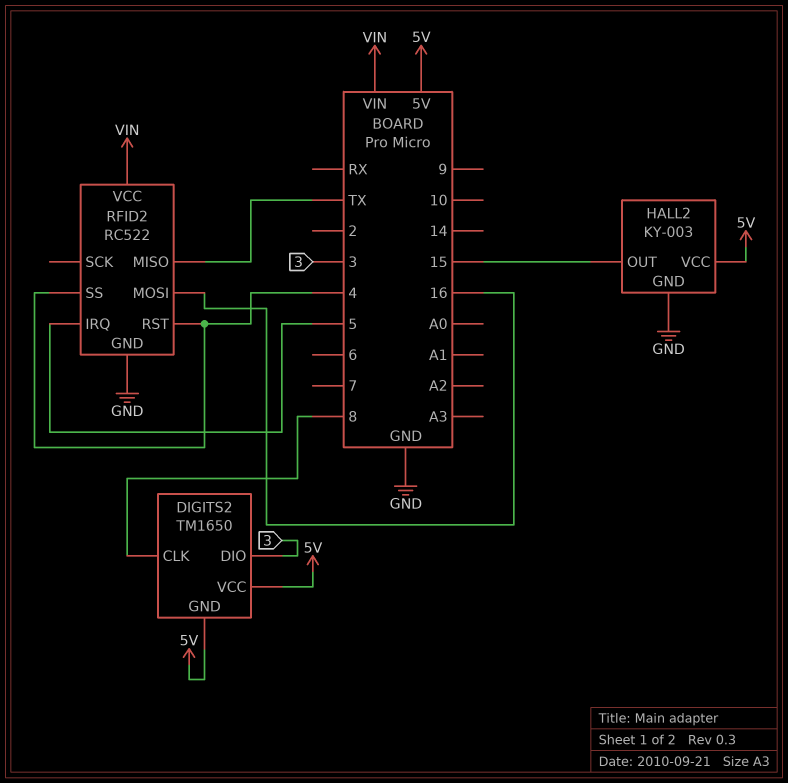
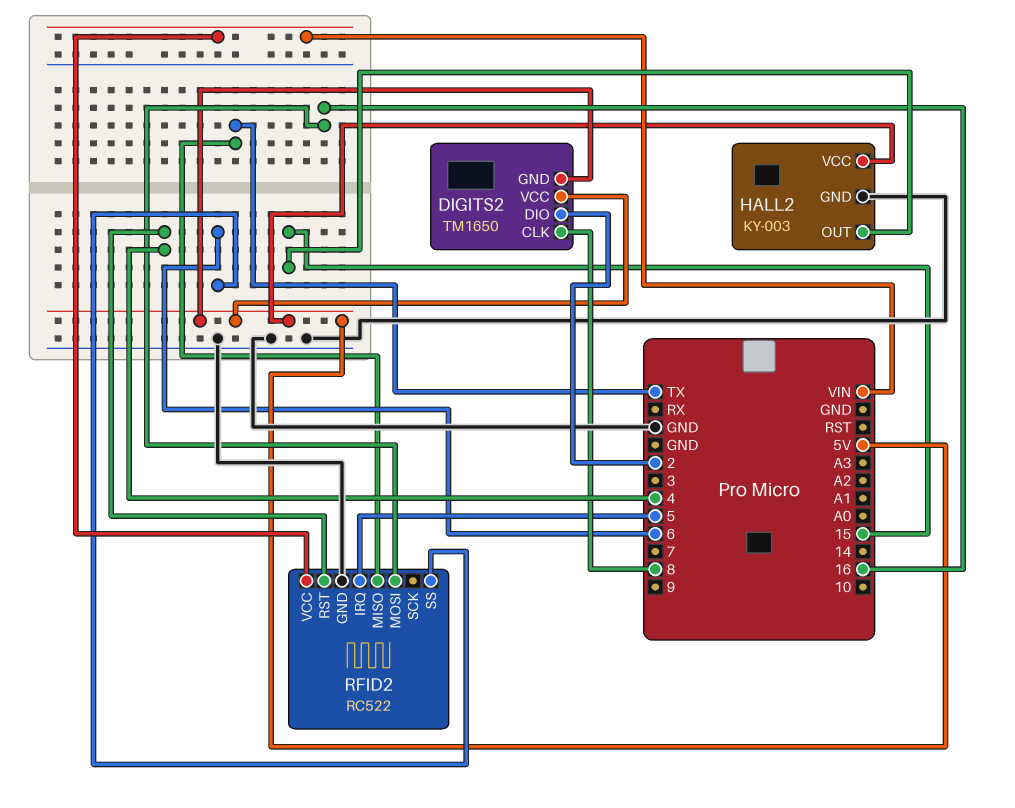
DIGITS2 pin DIO: 3 -> 2
RFID2 pin SS: 4 -> 6

